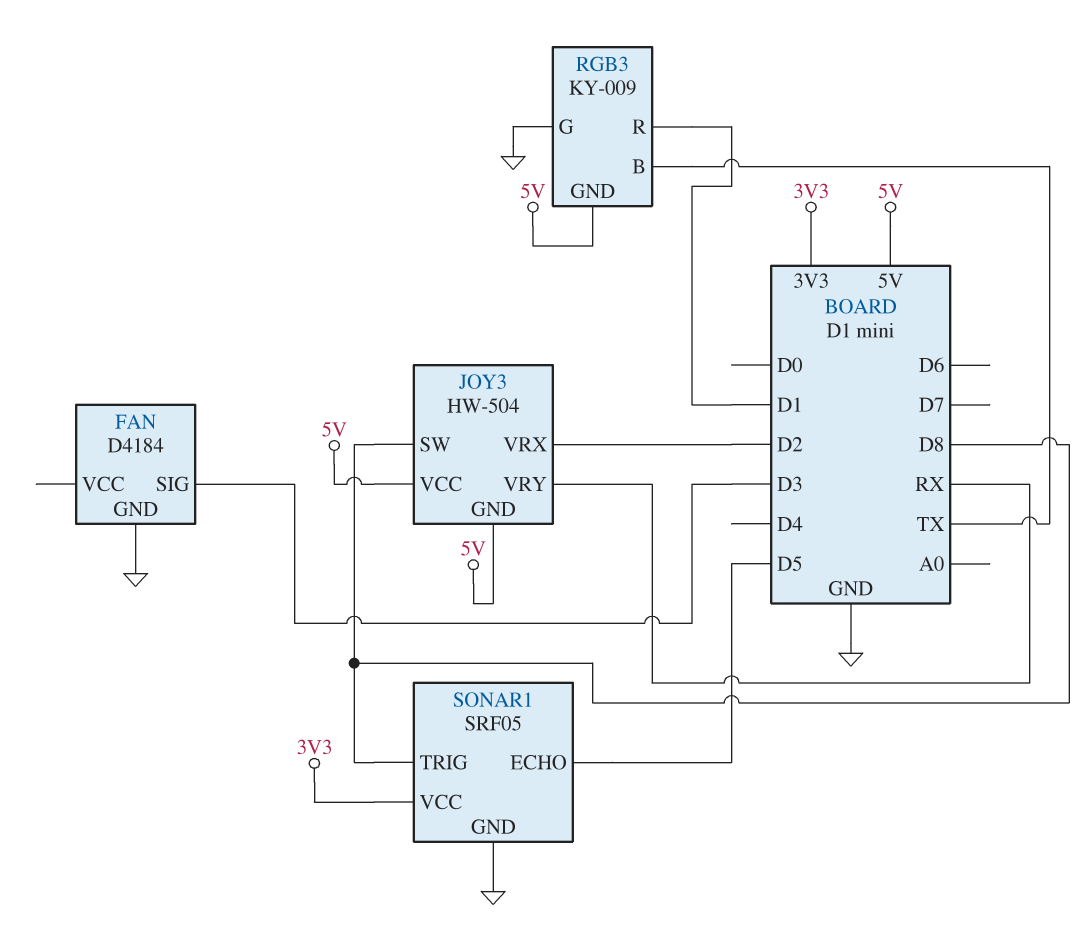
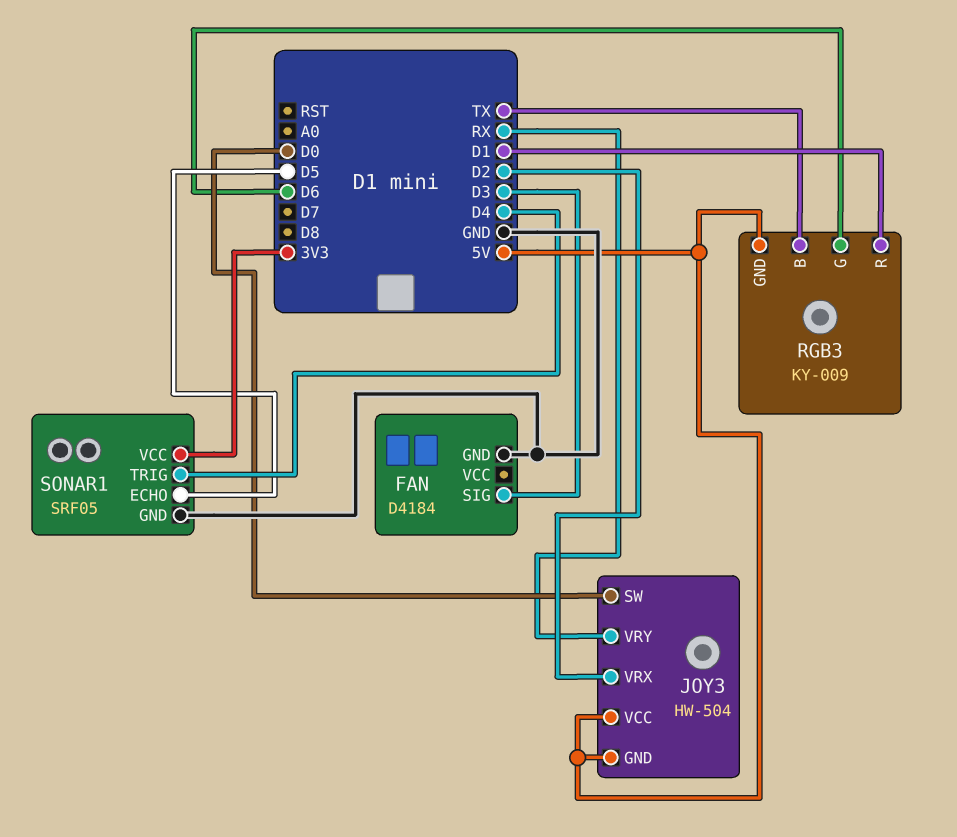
JOY3 pin SW: D8 -> D0
RGB3 pin G: GND -> D6
SONAR1 pin TRIG: D8 -> D4

